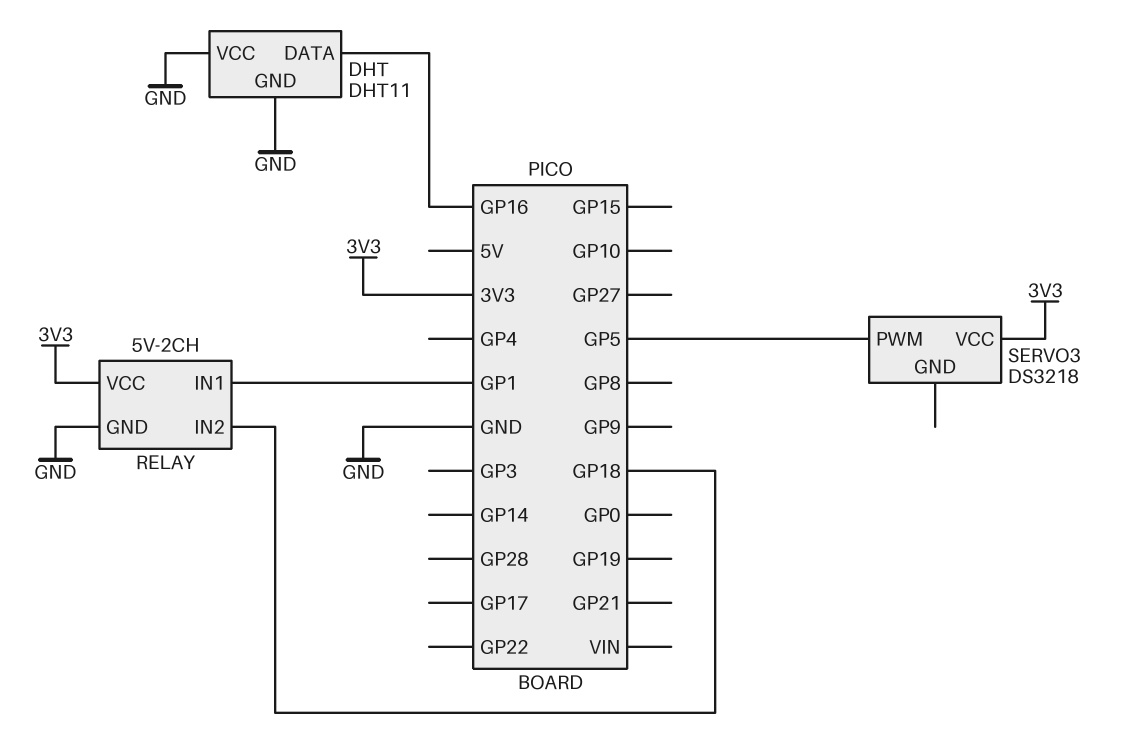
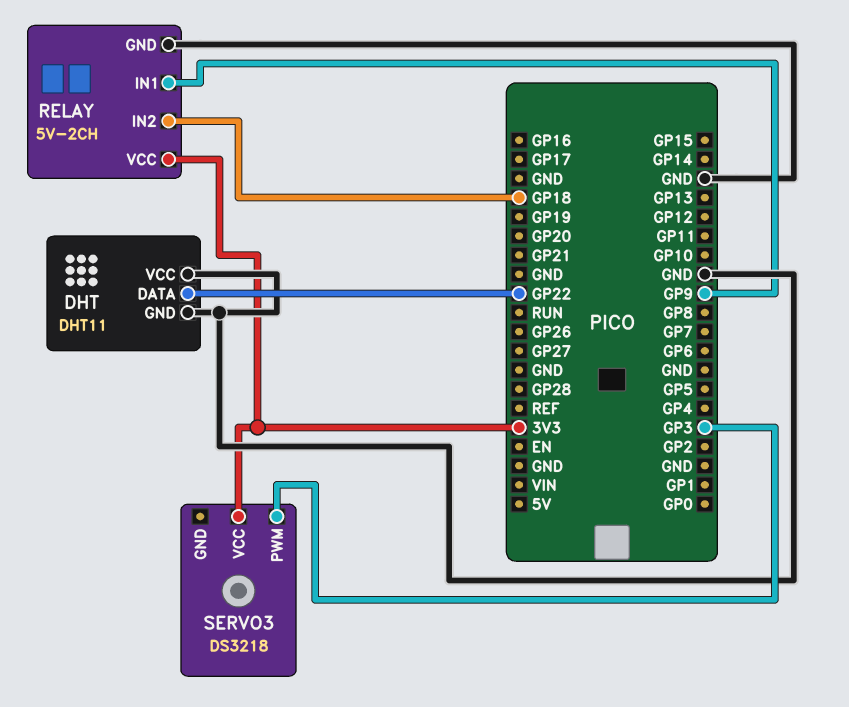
DHT pin DATA: GP16 -> GP22
RELAY pin IN1: GP1 -> GP9
SERVO3 pin PWM: GP5 -> GP3

